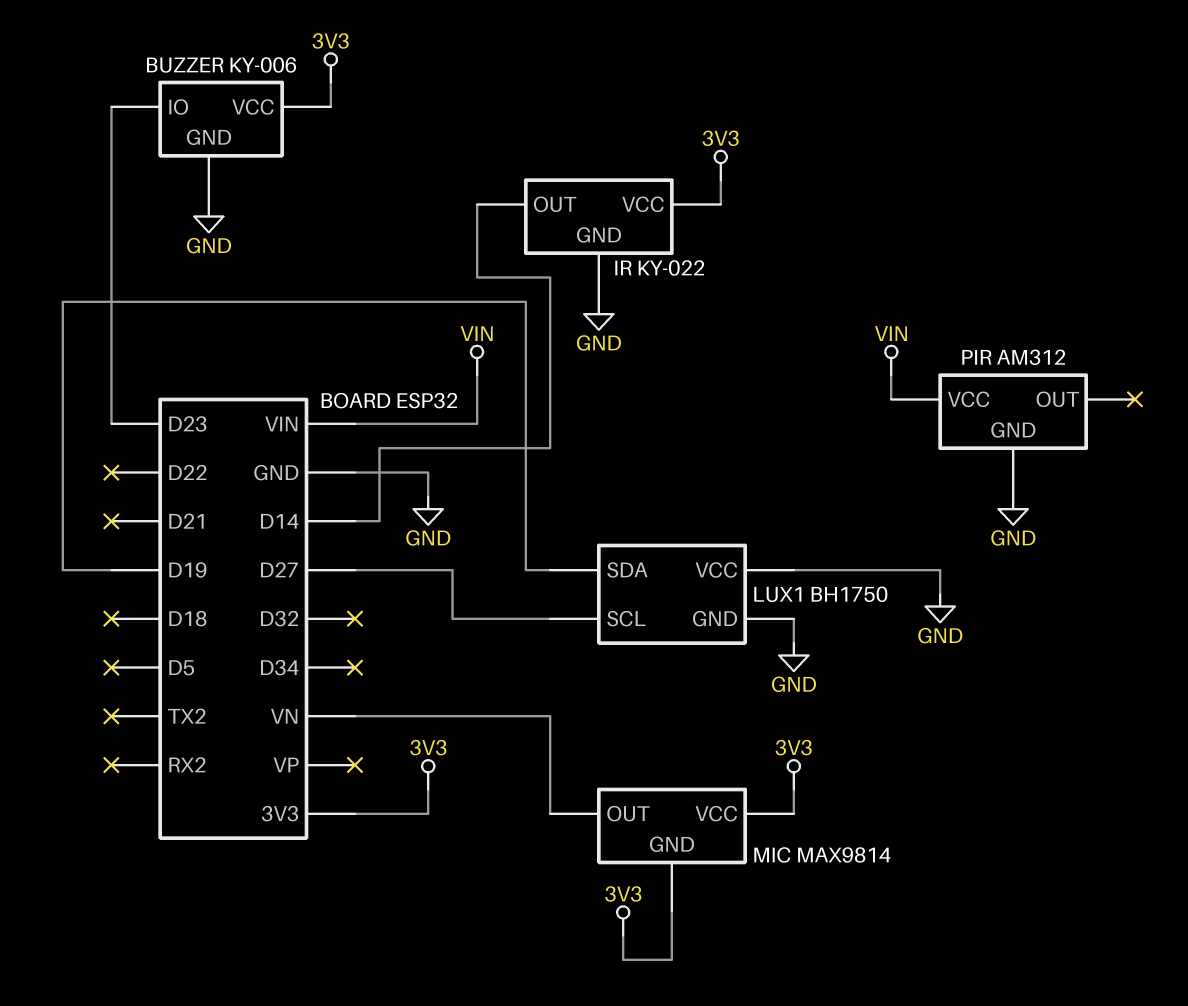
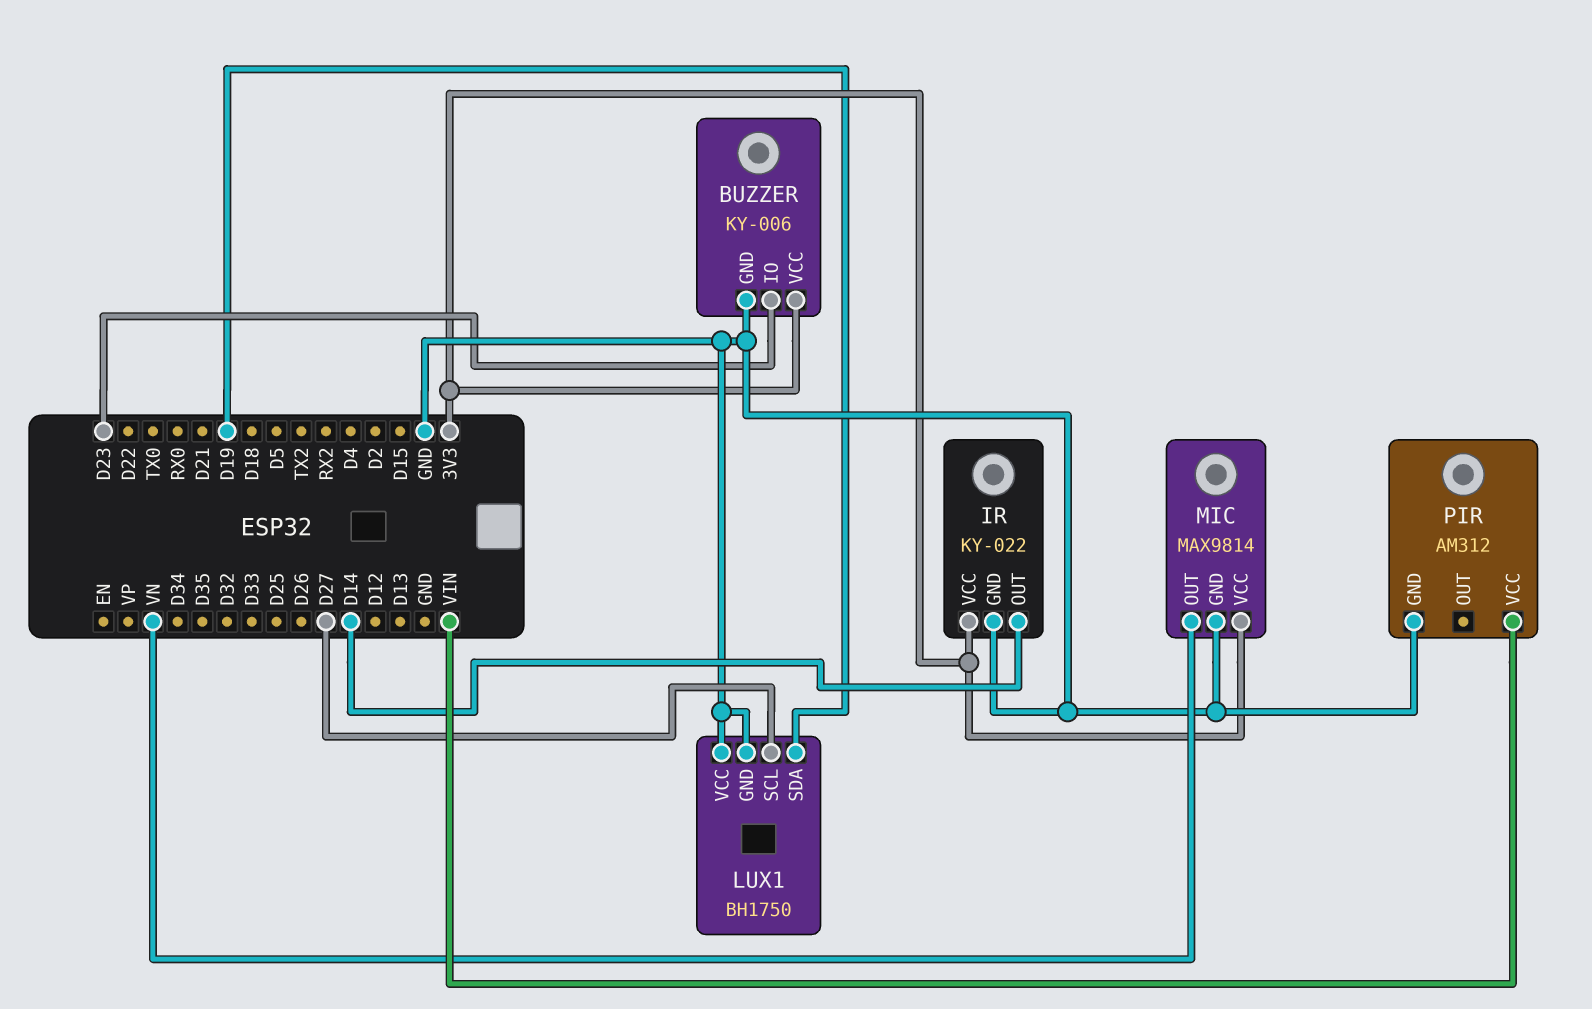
MIC pin GND: 3V3 -> GND

